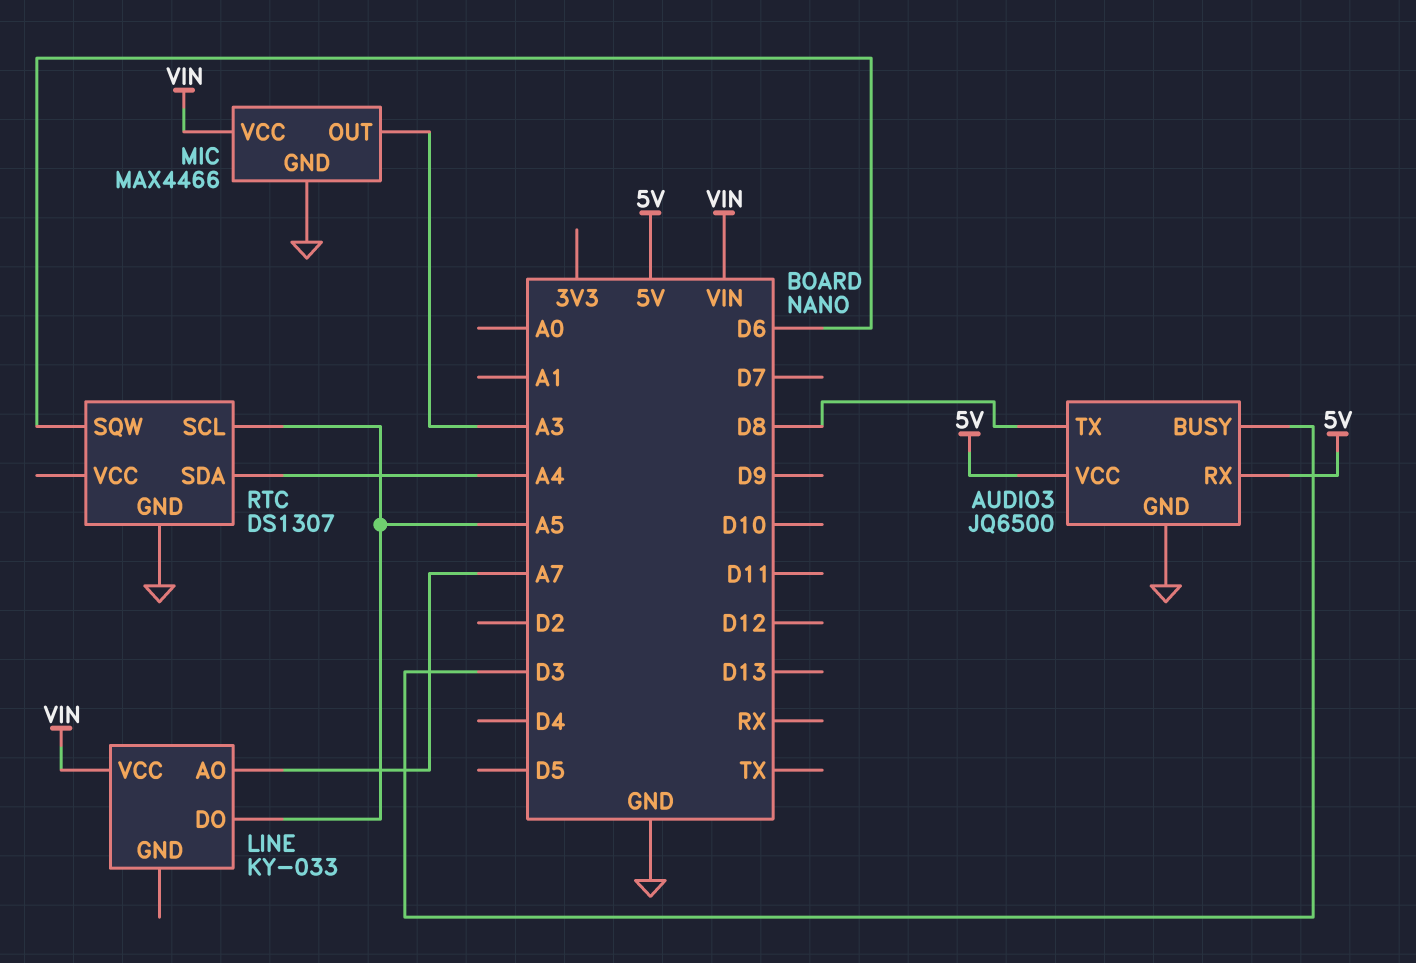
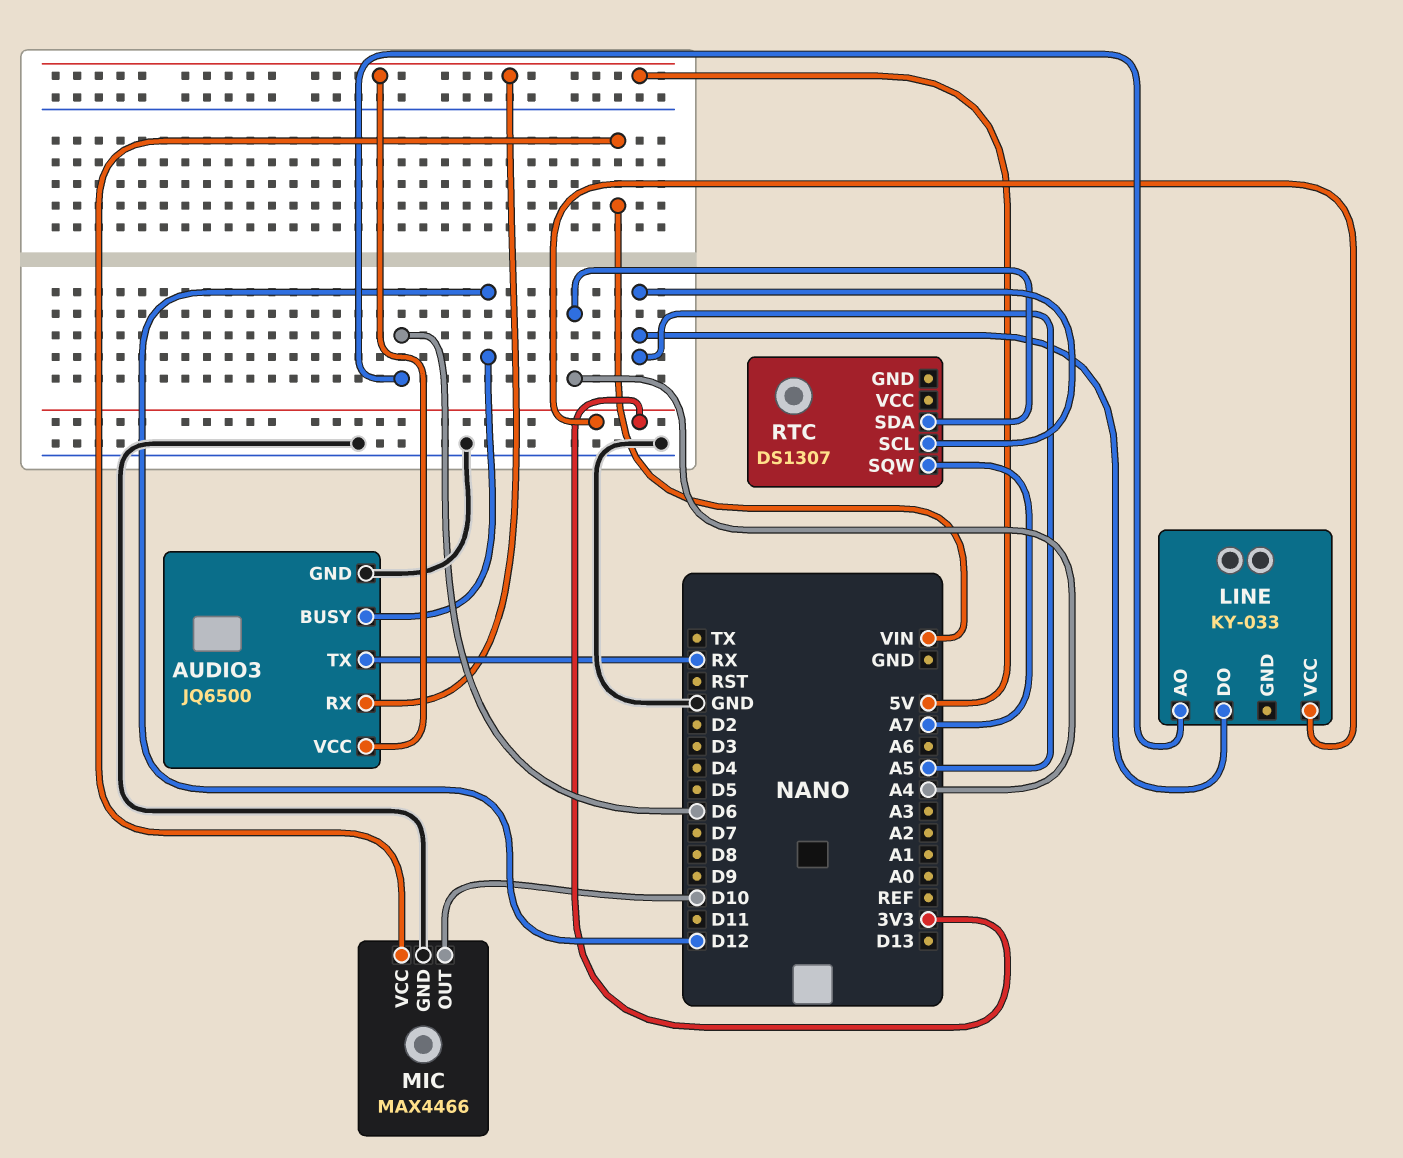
AUDIO3 pin BUSY: D3 -> D12
AUDIO3 pin TX: D8 -> RX
LINE pin AO: A7 -> D6
LINE pin VCC: VIN -> 3V3
MIC pin OUT: A3 -> D10
RTC pin GND: GND -> none
RTC pin SQW: D6 -> A7

